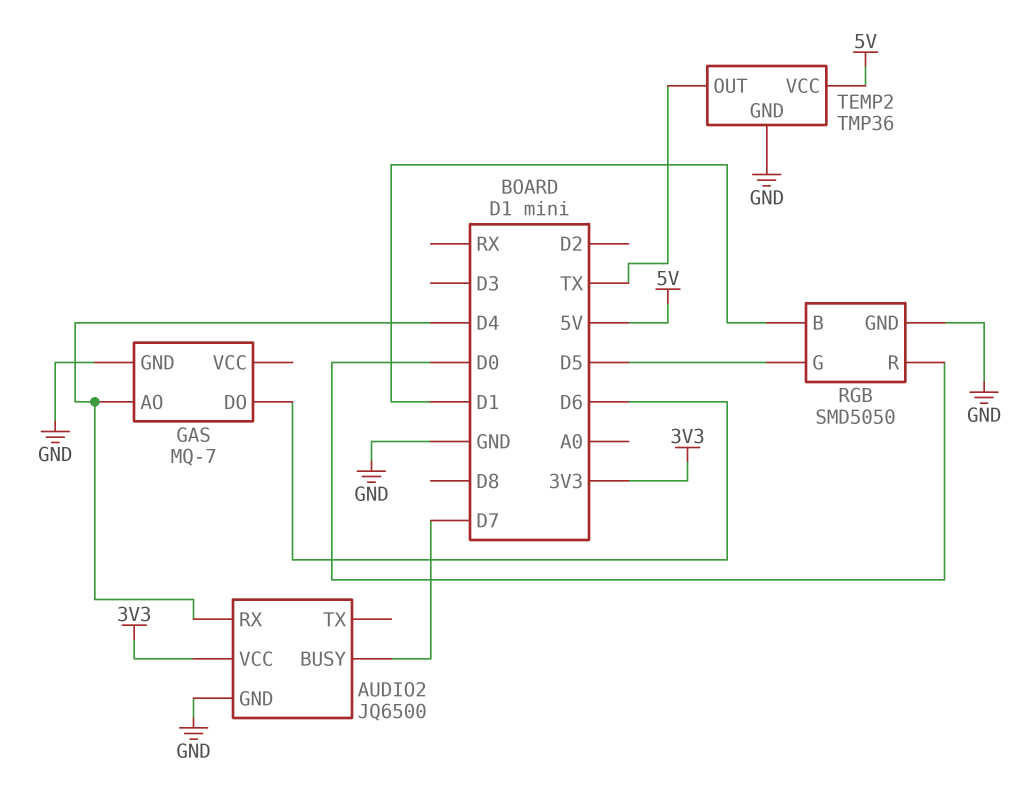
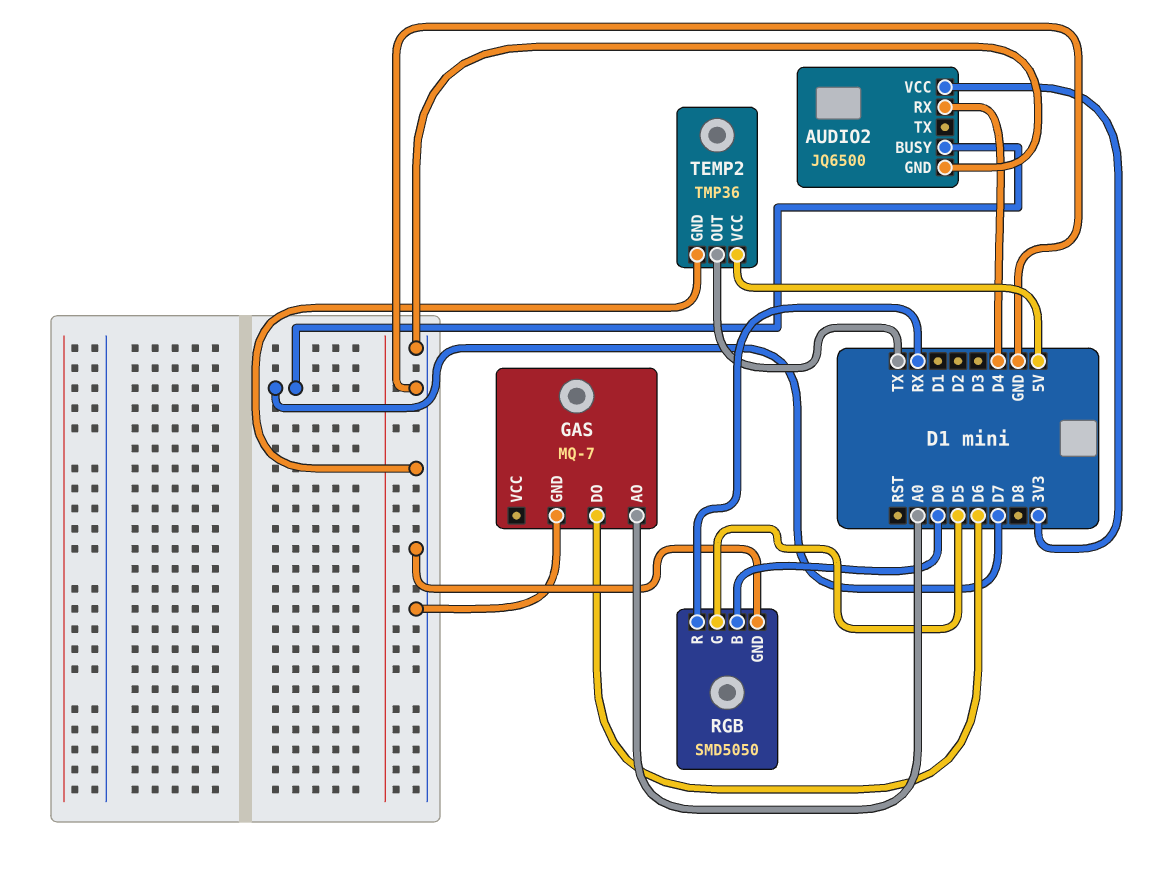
GAS pin AO: D4 -> A0
RGB pin B: D1 -> D0
RGB pin R: D0 -> RX

